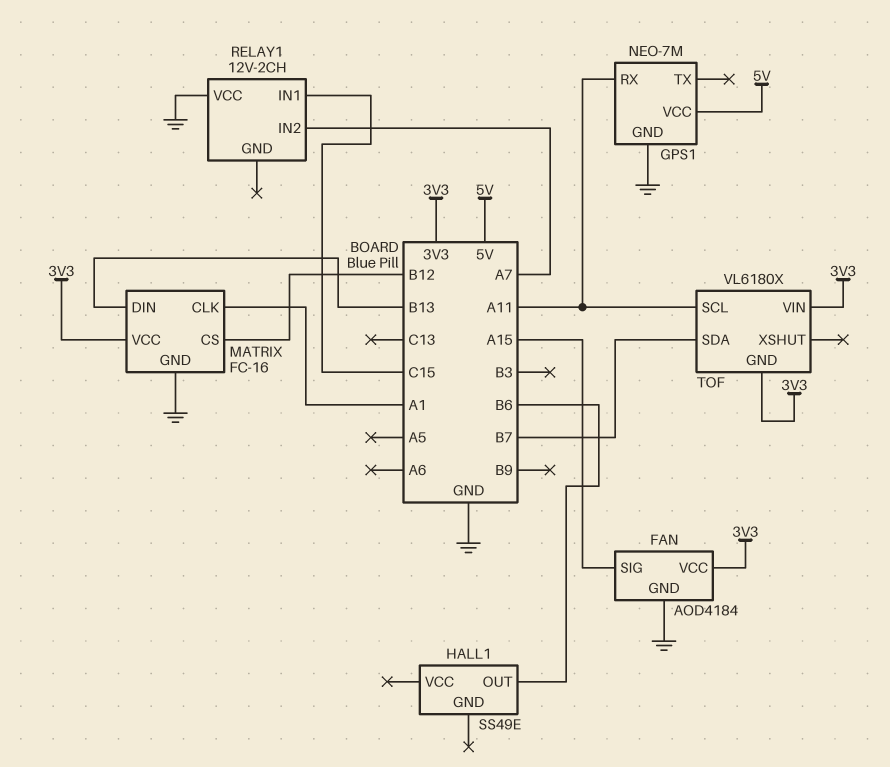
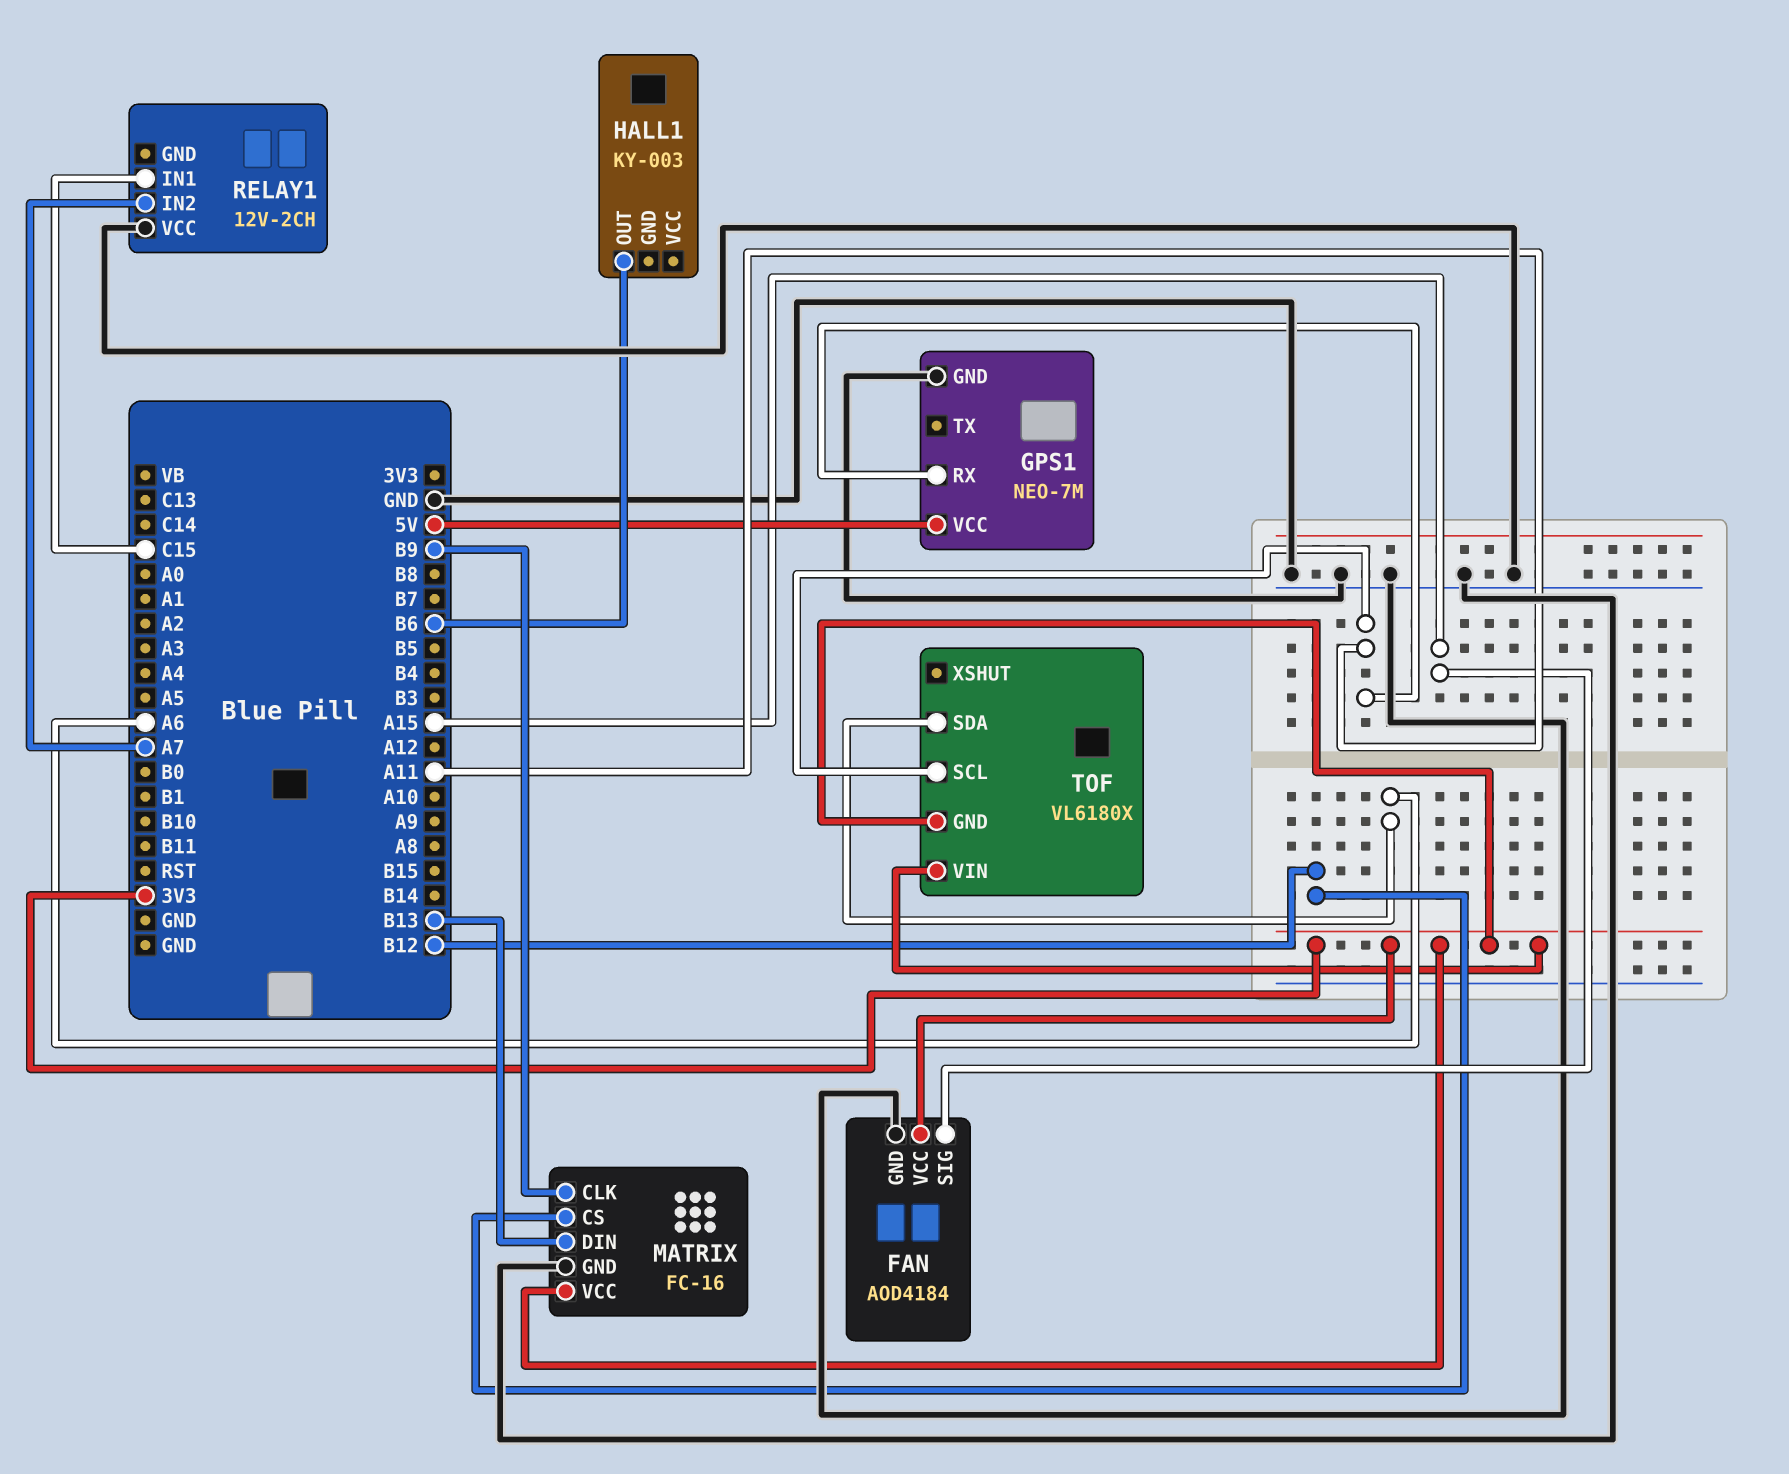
HALL1: SS49E -> KY-003
MATRIX pin CLK: A1 -> B9
TOF pin SDA: B7 -> A6

